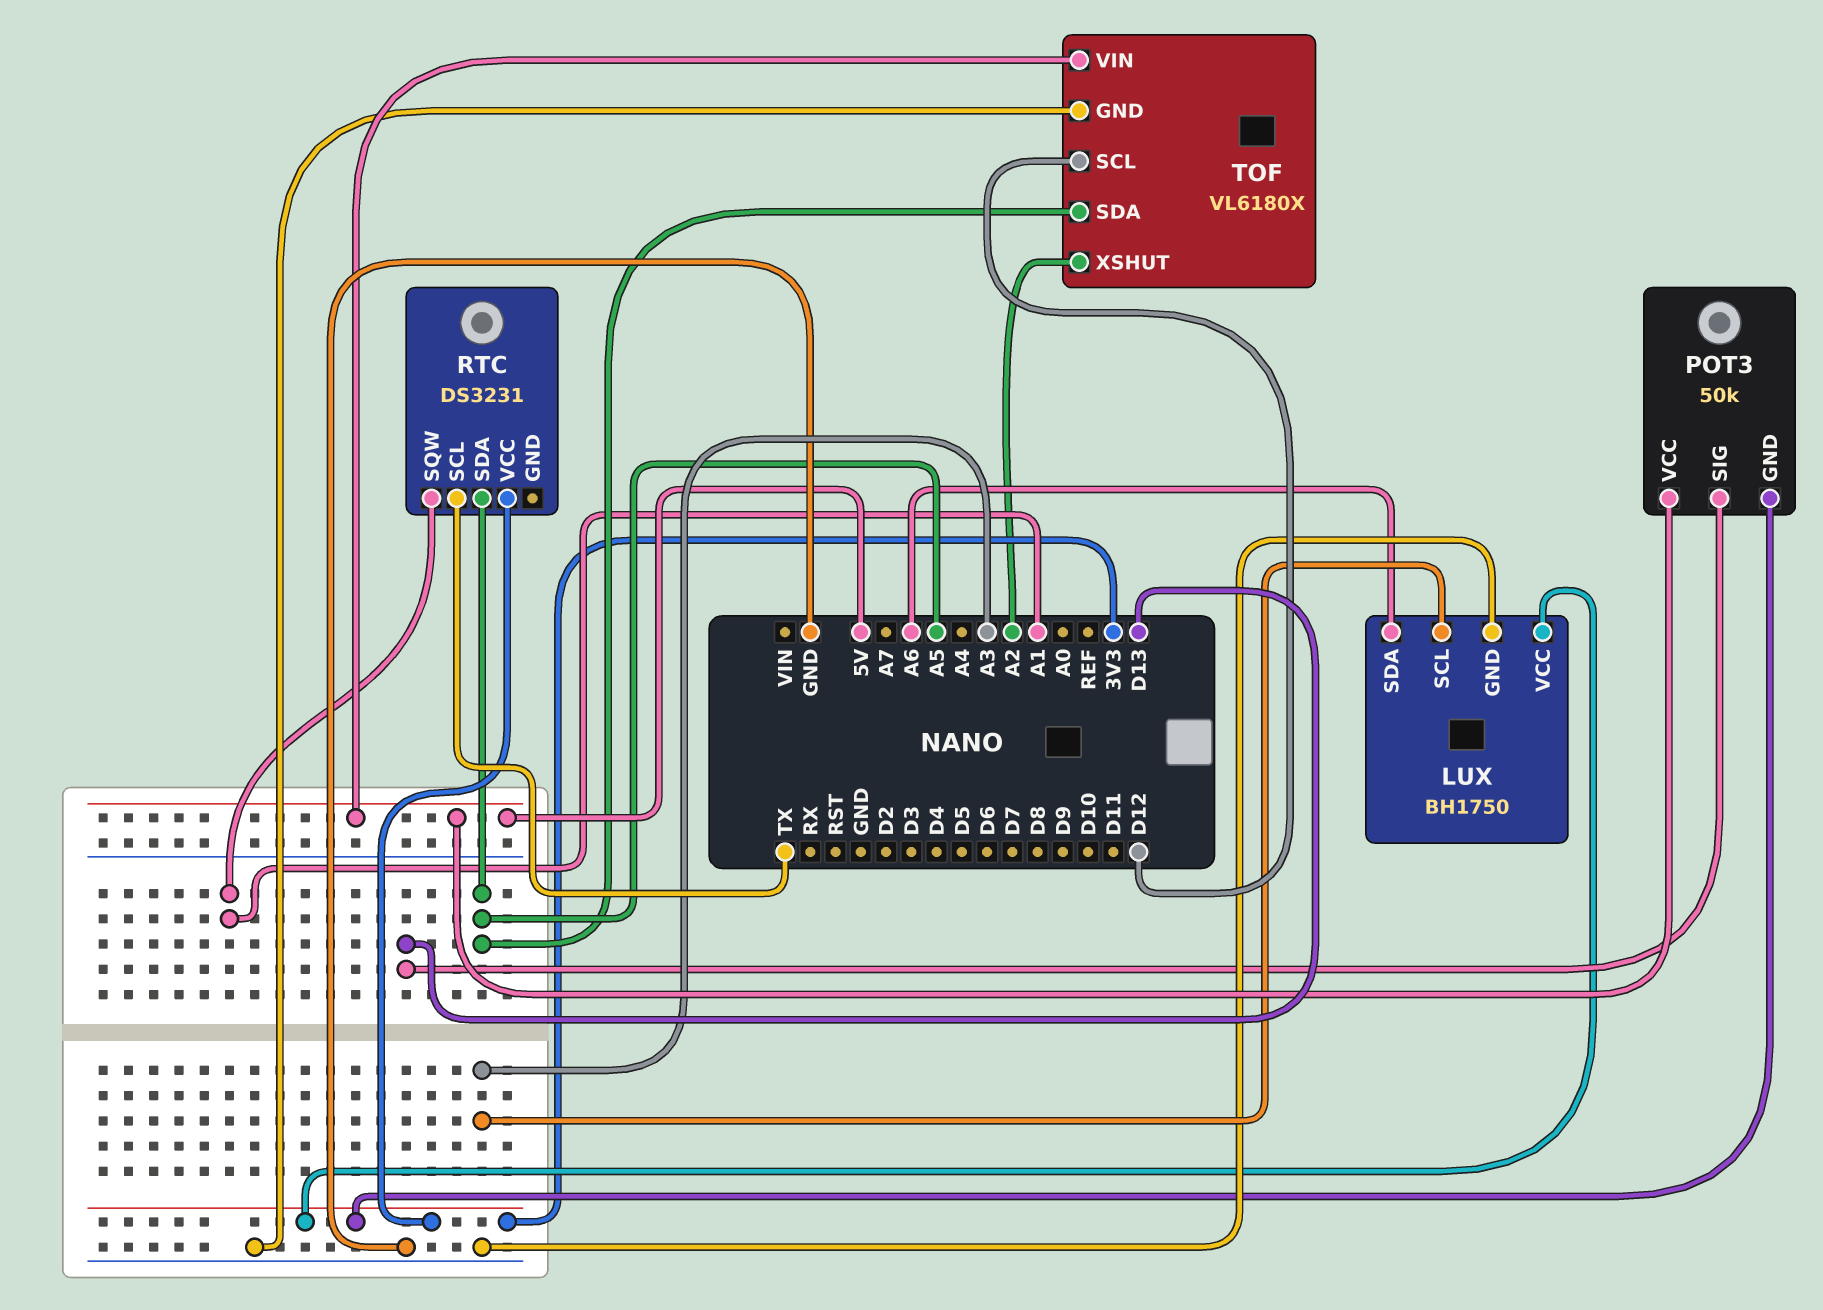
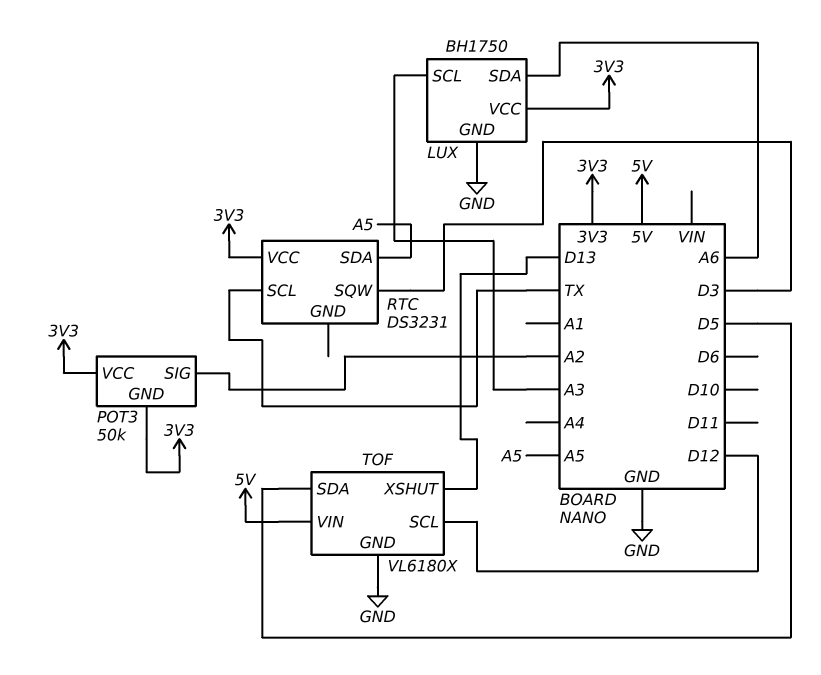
POT3 pin SIG: D13 -> A2
POT3 pin VCC: 5V -> 3V3
RTC pin SQW: A1 -> D3
TOF pin SDA: A5 -> D5
TOF pin XSHUT: A2 -> D13

